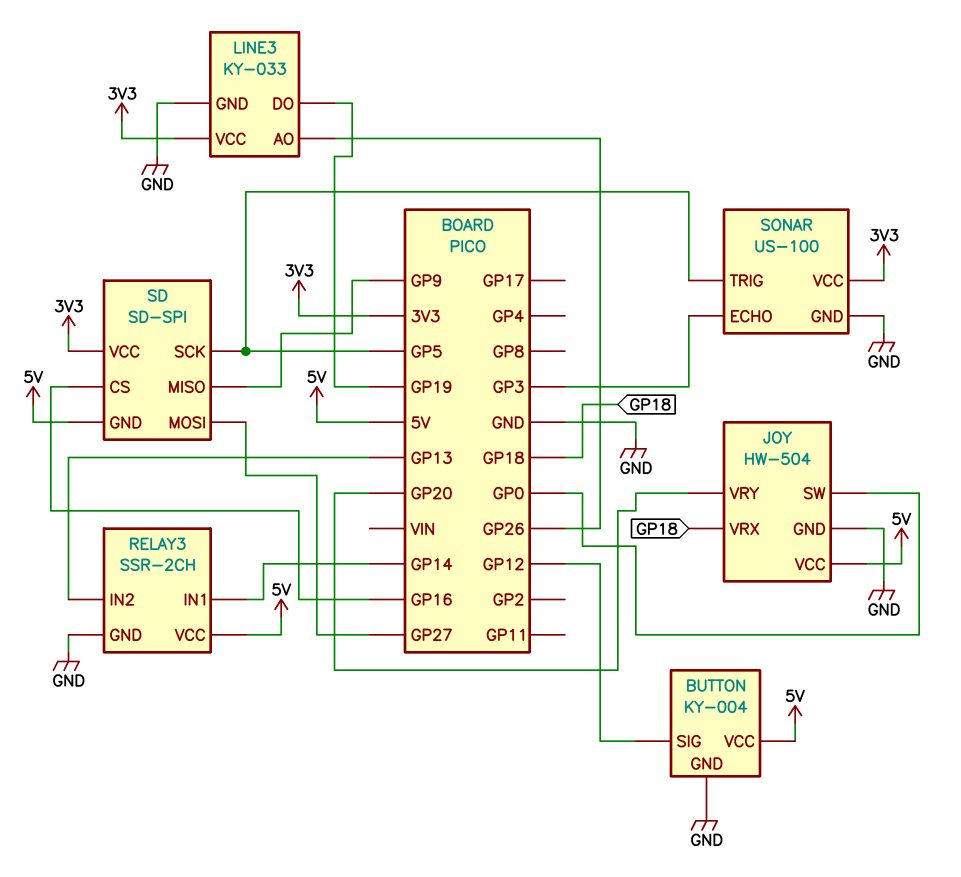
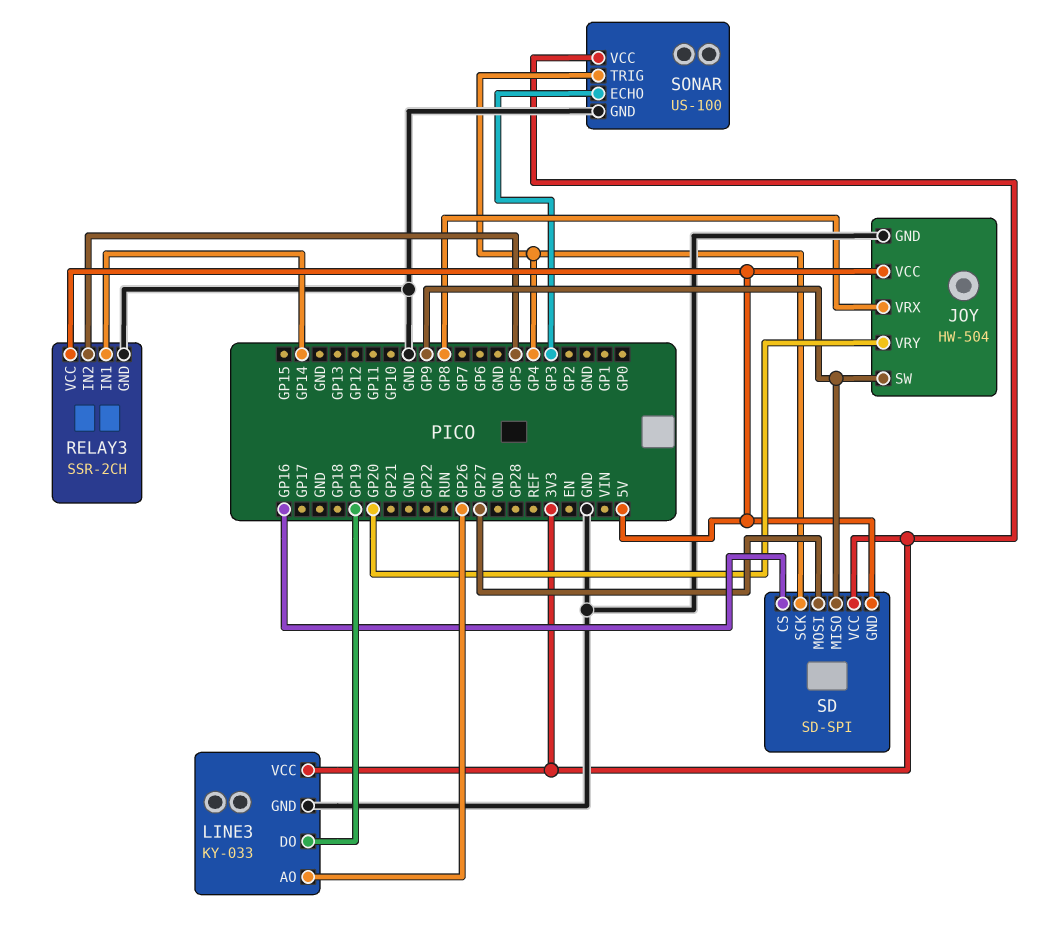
BUTTON: KY-004 -> none
BUTTON pin GND: GND -> none
BUTTON pin SIG: GP12 -> none
BUTTON pin VCC: 5V -> none
JOY pin SW: GP0 -> GP9
JOY pin VRX: GP18 -> GP8
RELAY3 pin IN2: GP13 -> GP5
SD pin SCK: GP5 -> GP4
SONAR pin TRIG: GP5 -> GP4

